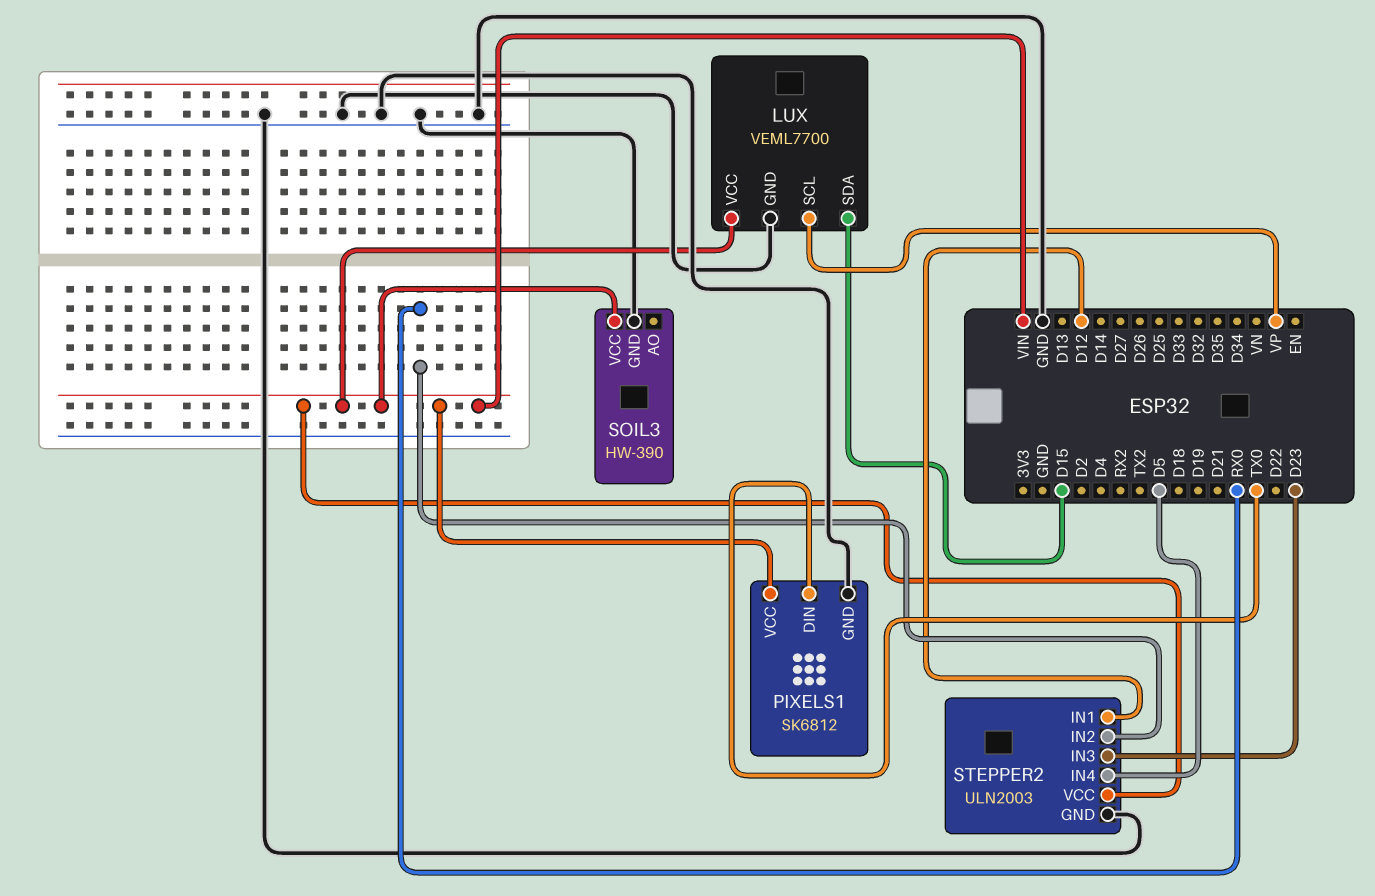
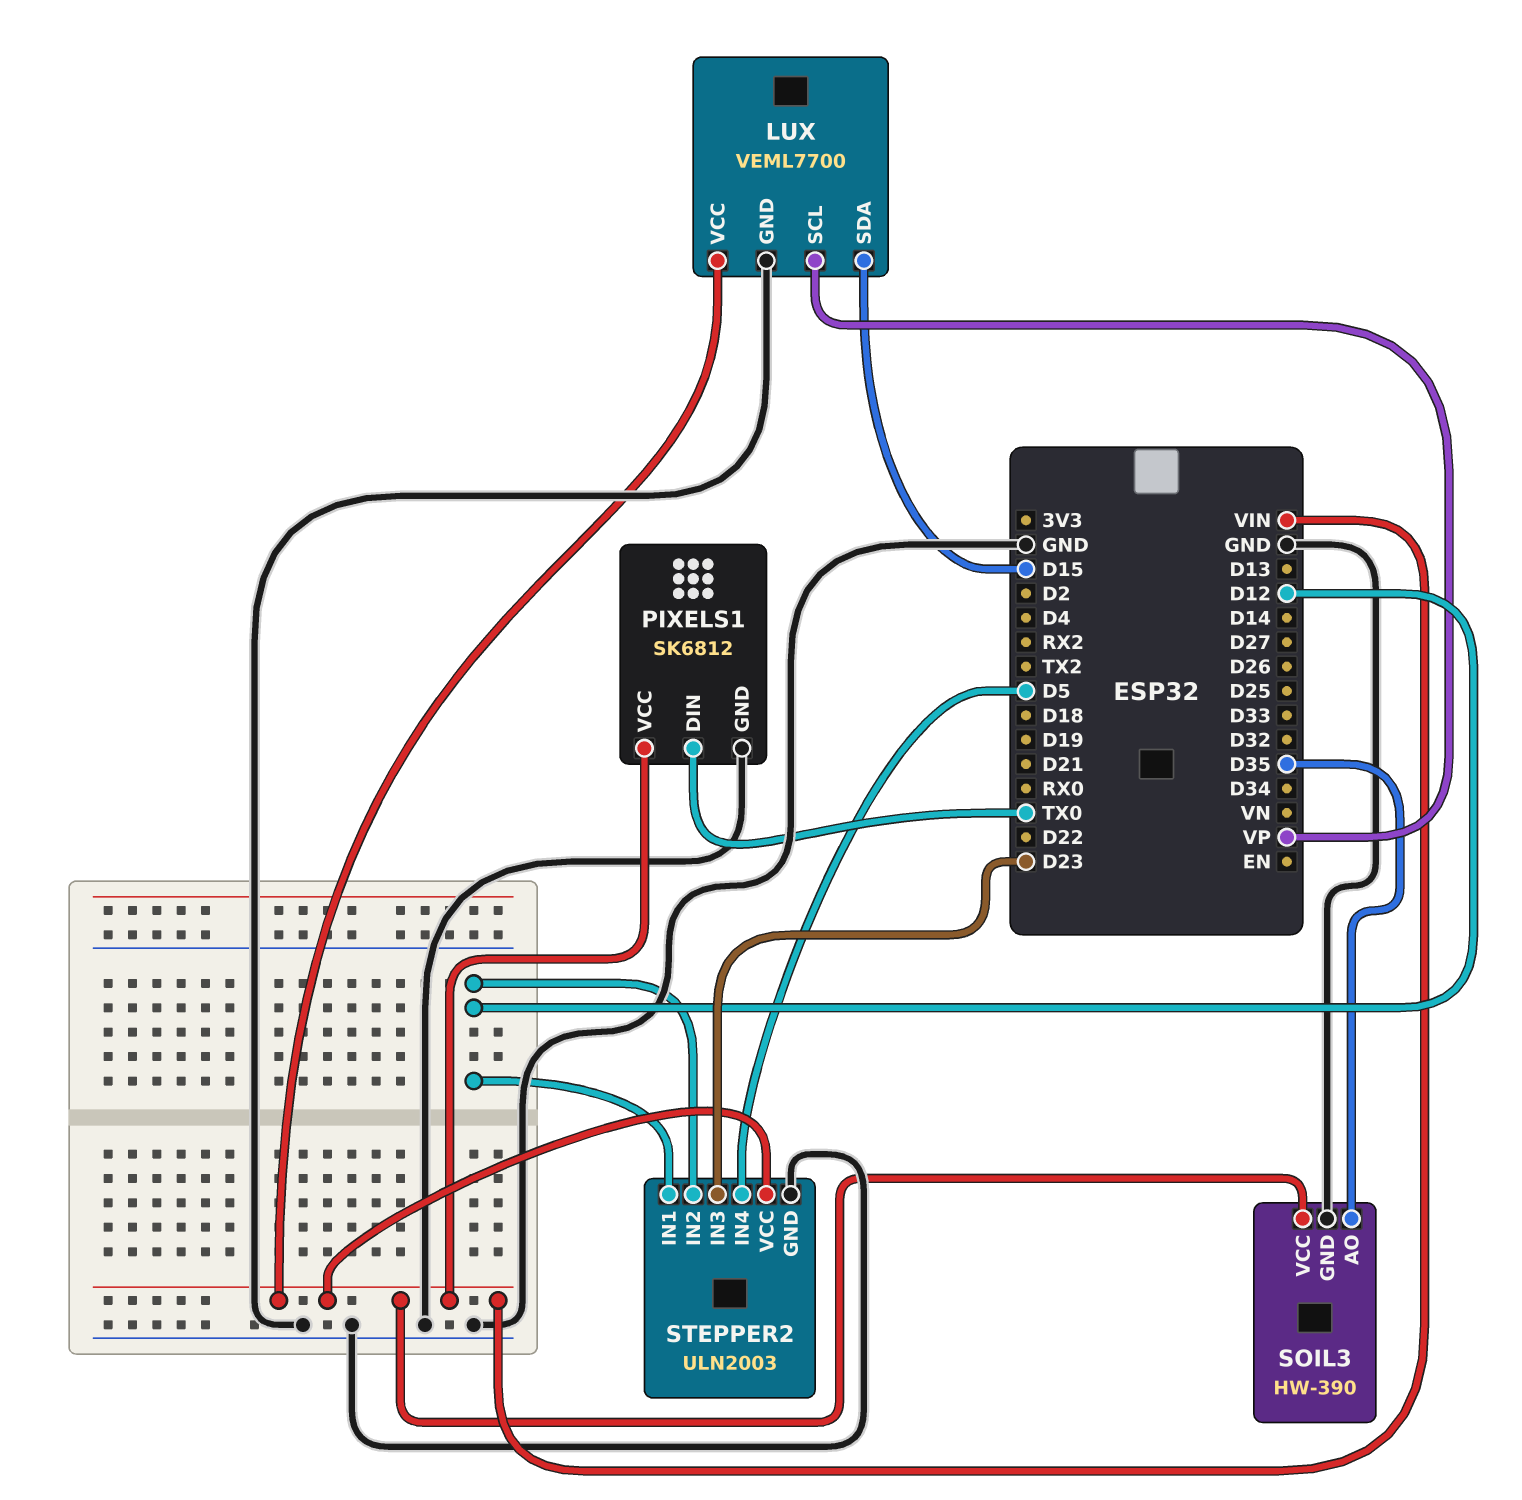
SOIL3 pin AO: none -> D35
STEPPER2 pin IN2: RX0 -> D12

